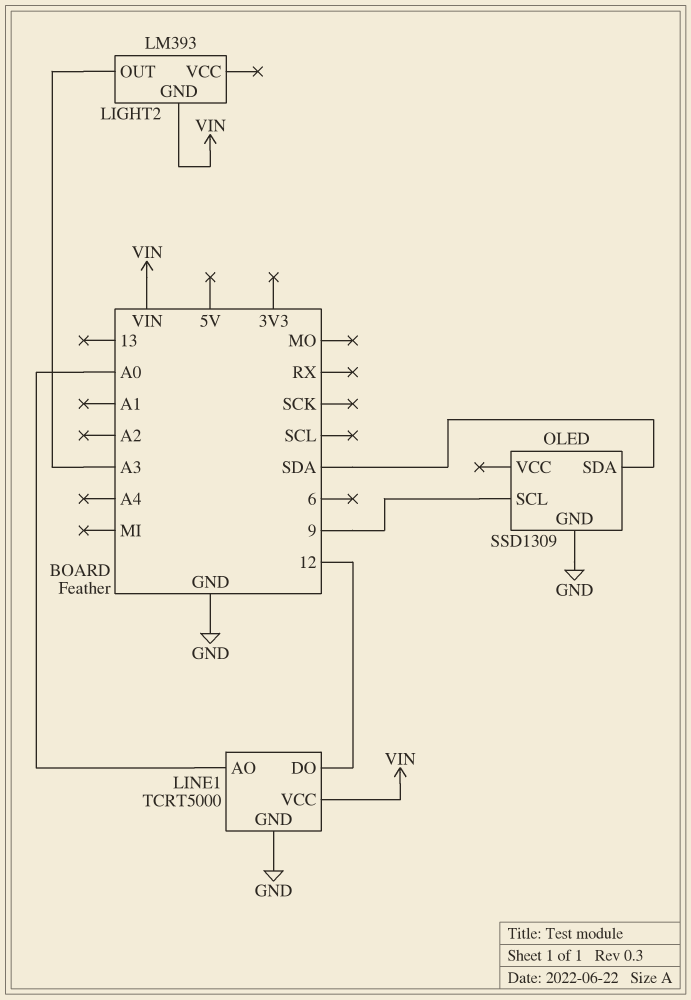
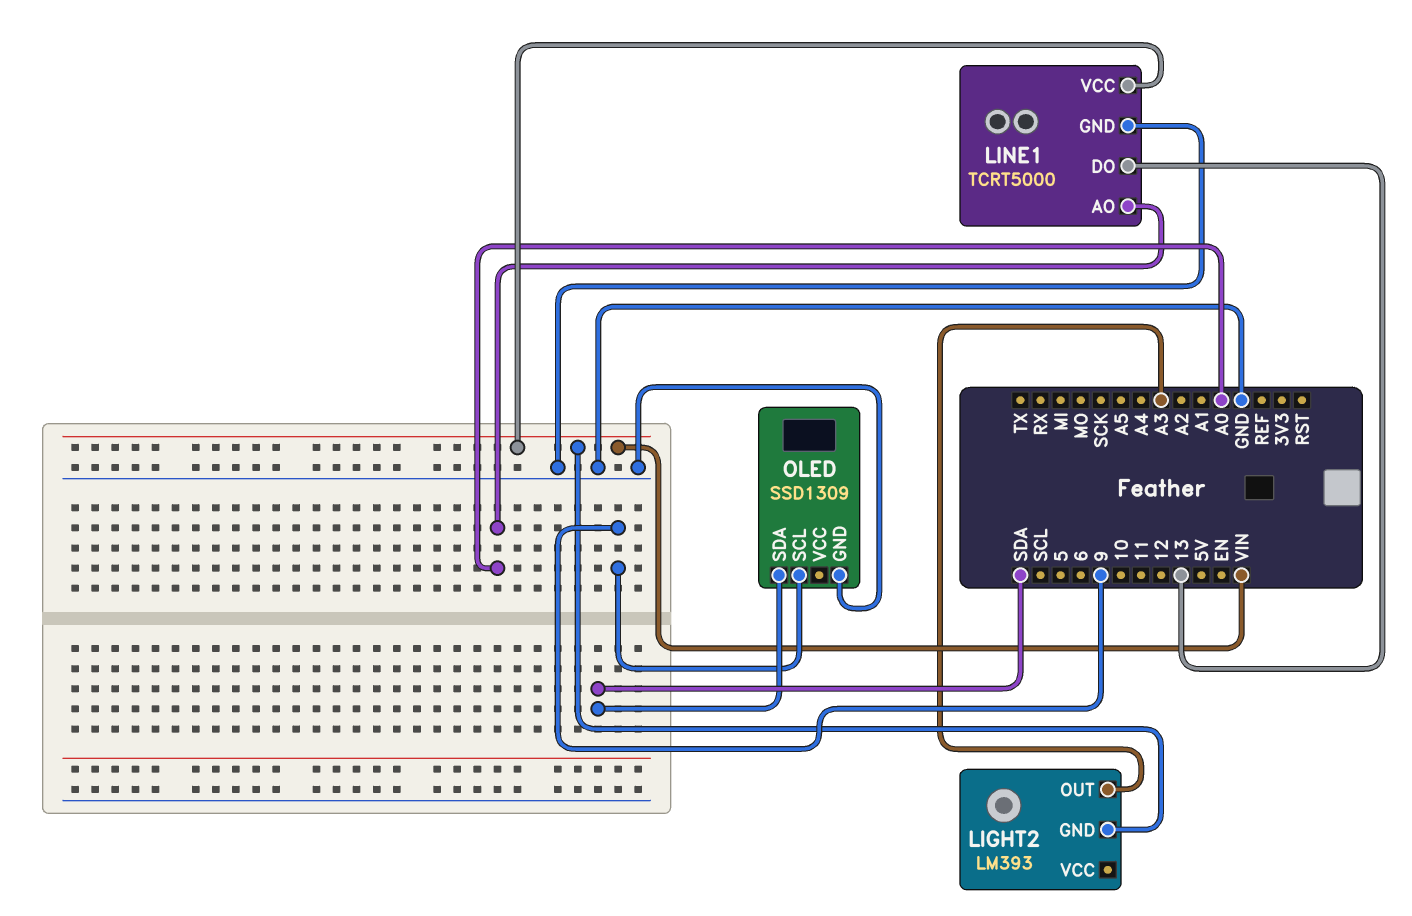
LINE1 pin DO: 12 -> 13

